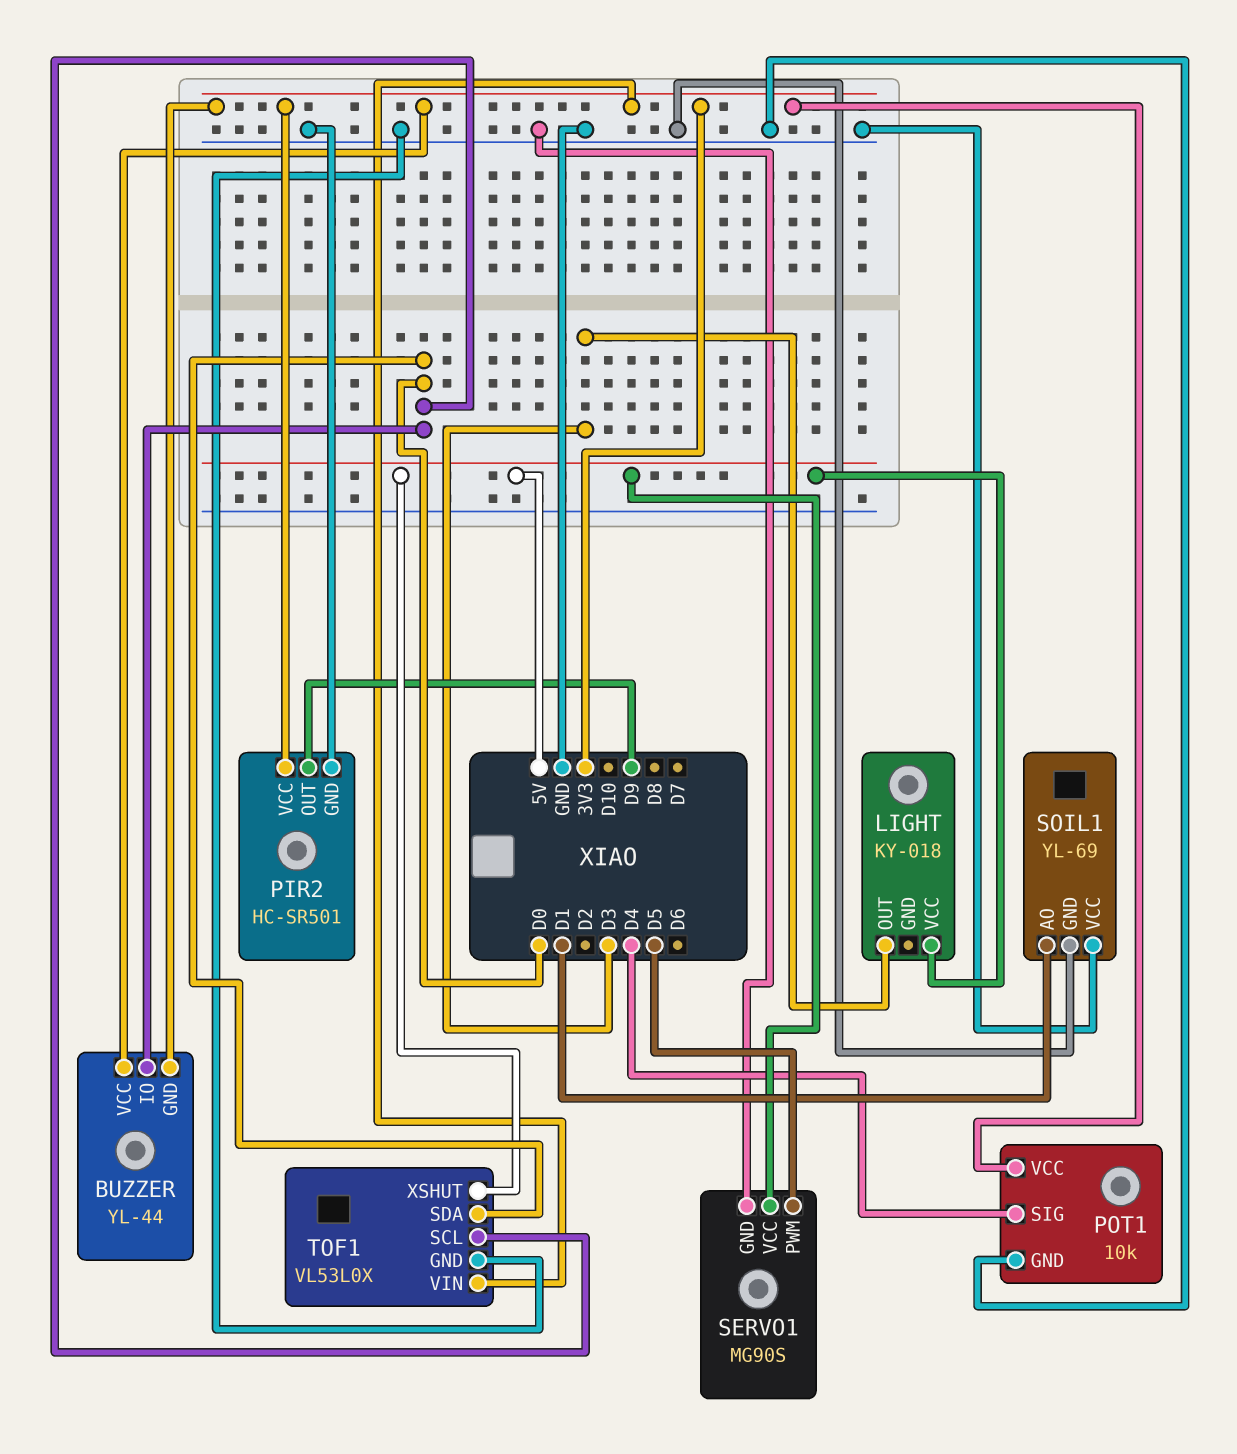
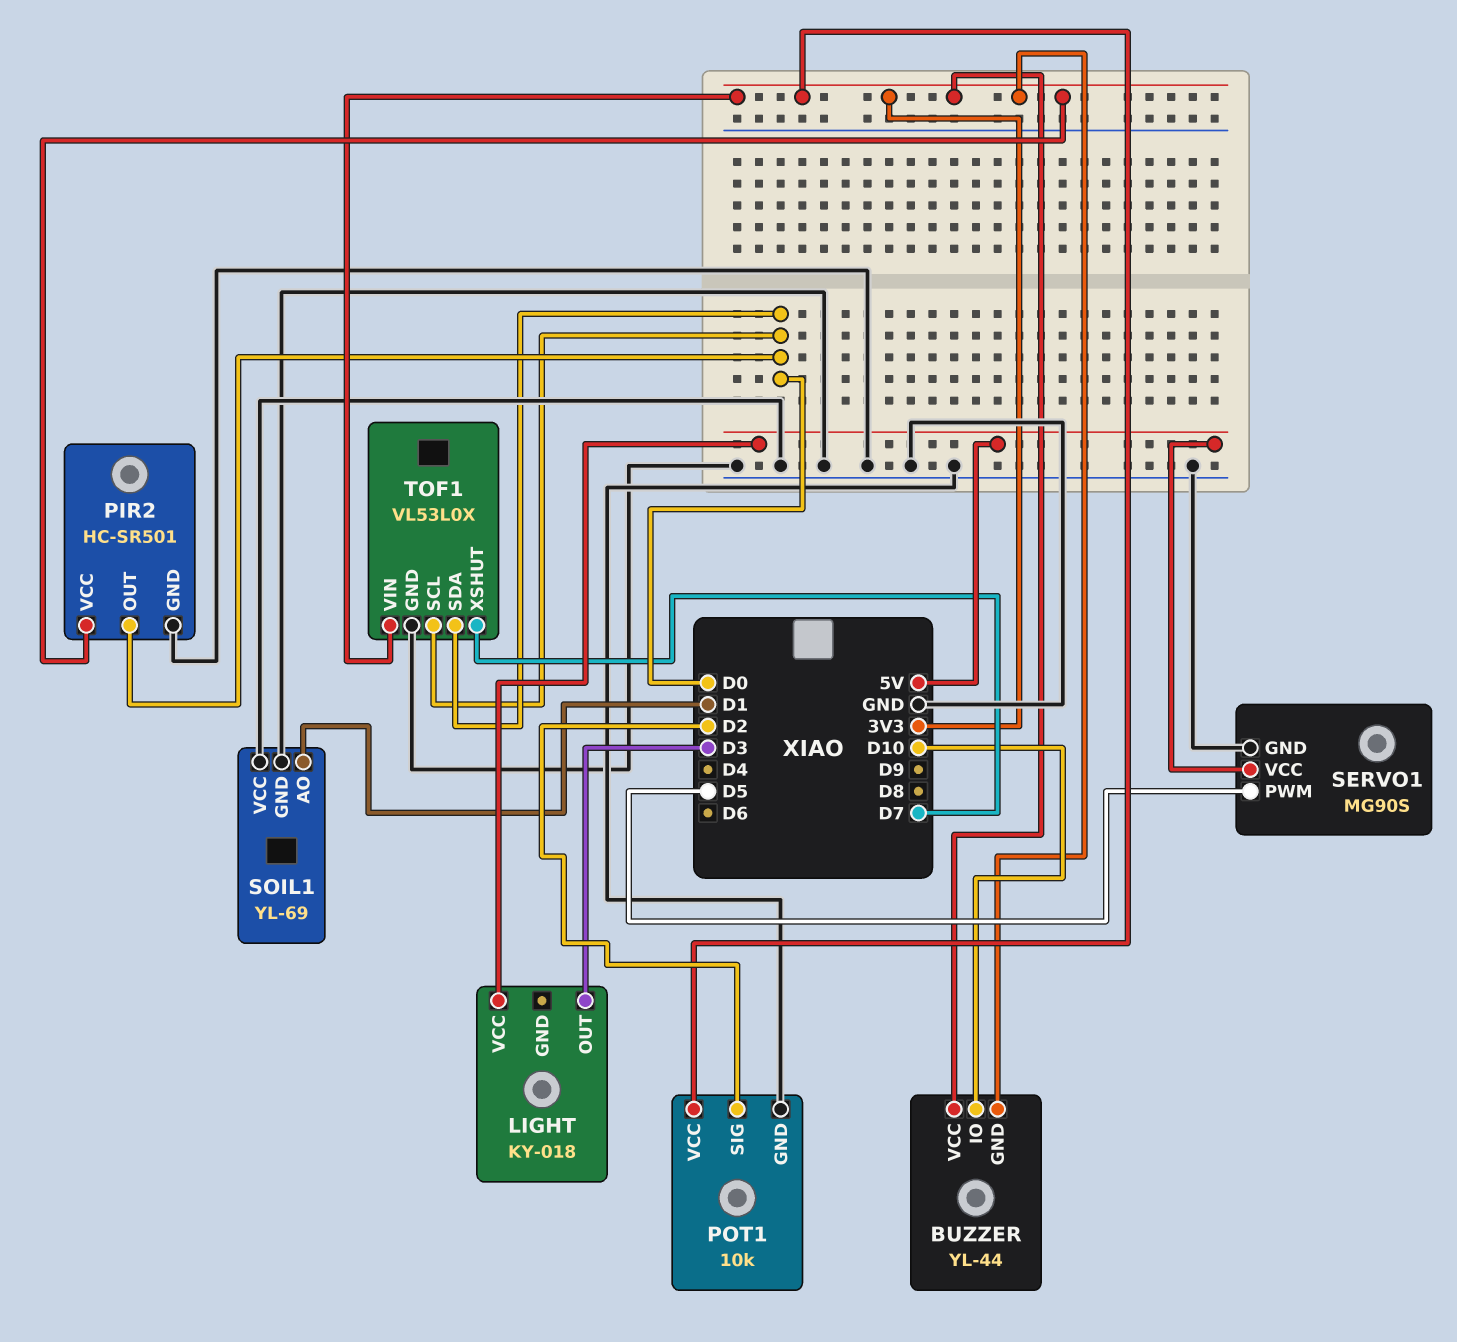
BUZZER pin IO: D0 -> D10
PIR2 pin OUT: D9 -> D0
POT1 pin SIG: D4 -> D2
TOF1 pin XSHUT: 5V -> D7

